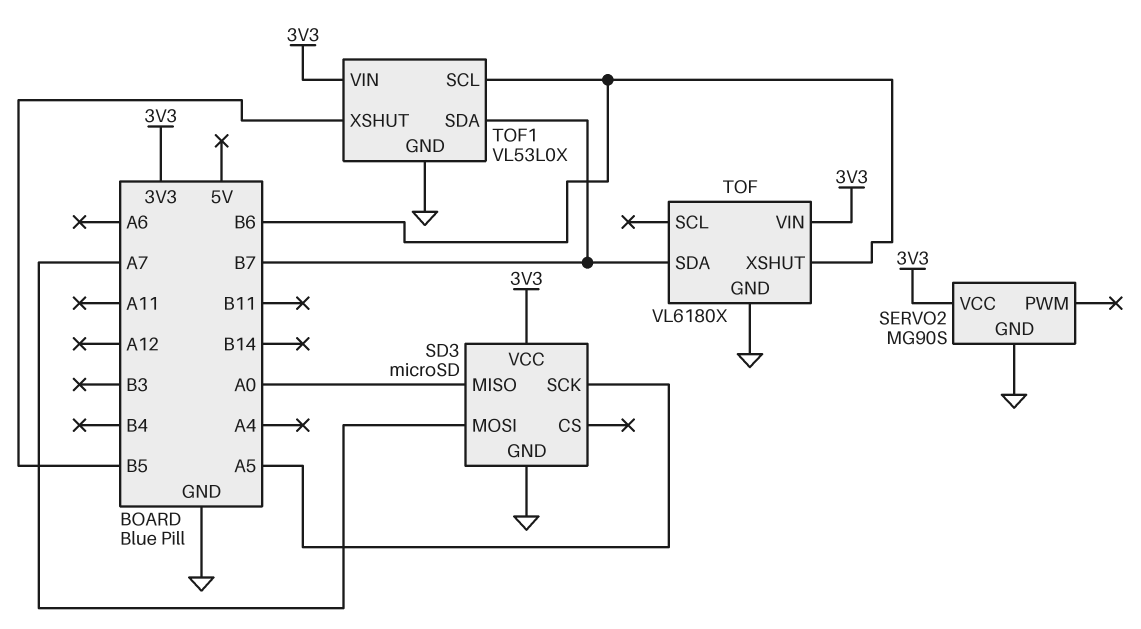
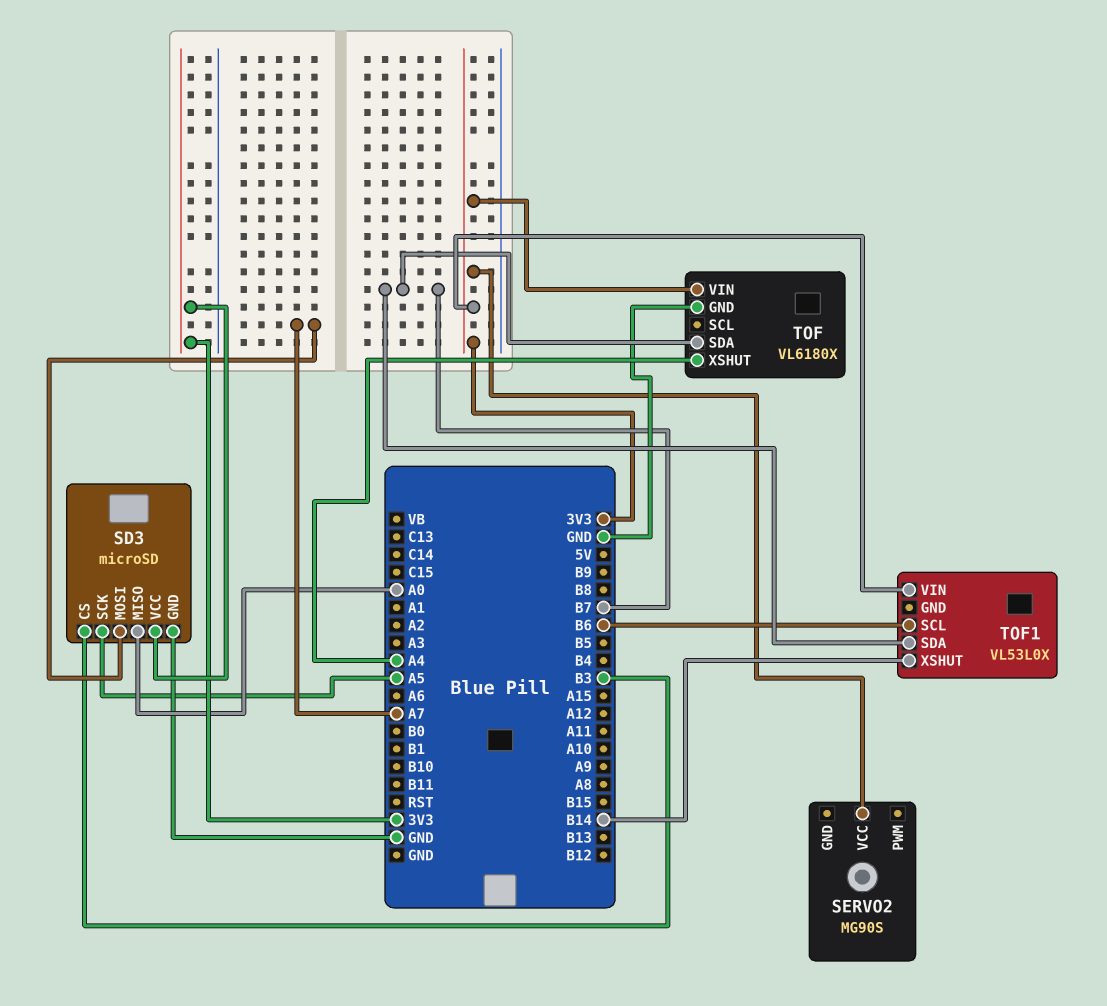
SD3 pin CS: none -> B3
SERVO2 pin GND: GND -> none
TOF pin XSHUT: B6 -> A4
TOF1 pin GND: GND -> none
TOF1 pin XSHUT: B5 -> B14

